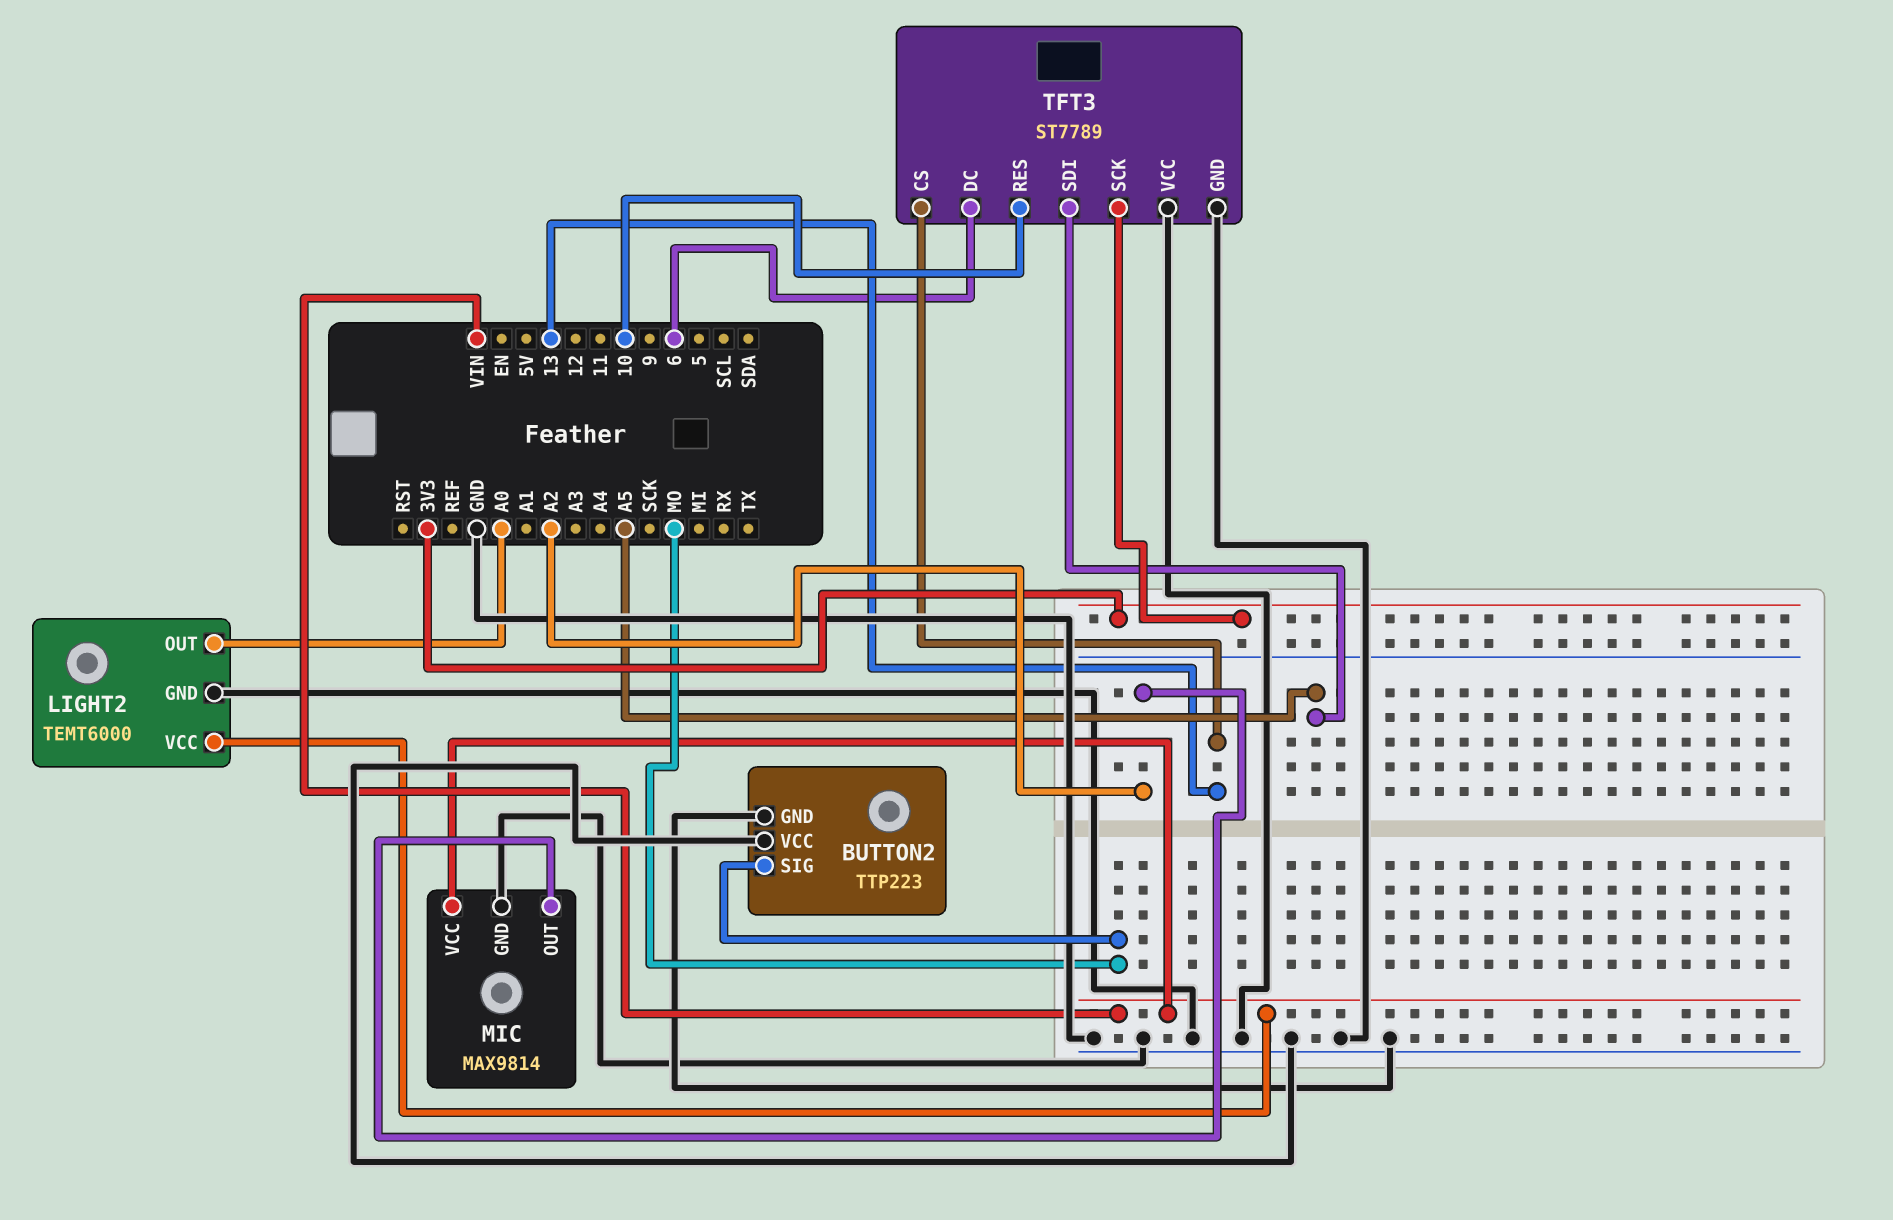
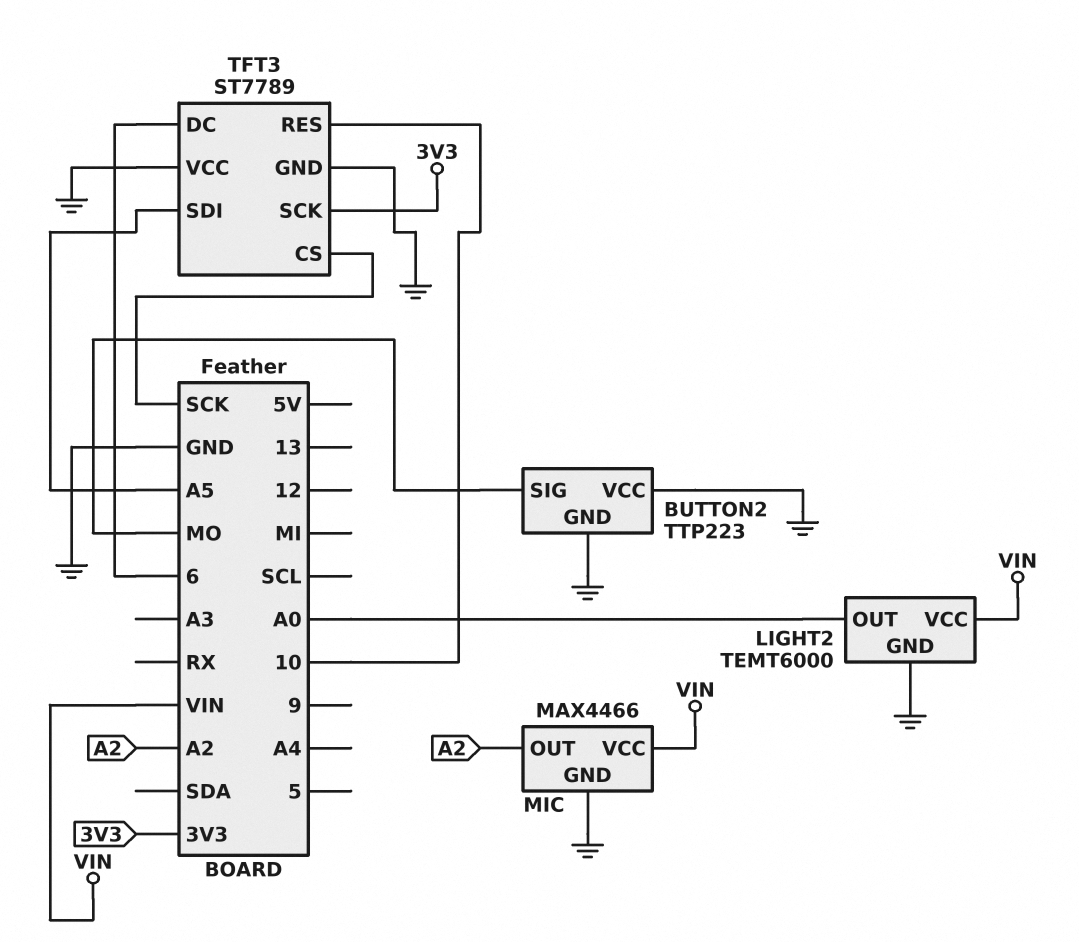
MIC: MAX9814 -> MAX4466
TFT3 pin CS: 13 -> SCK

